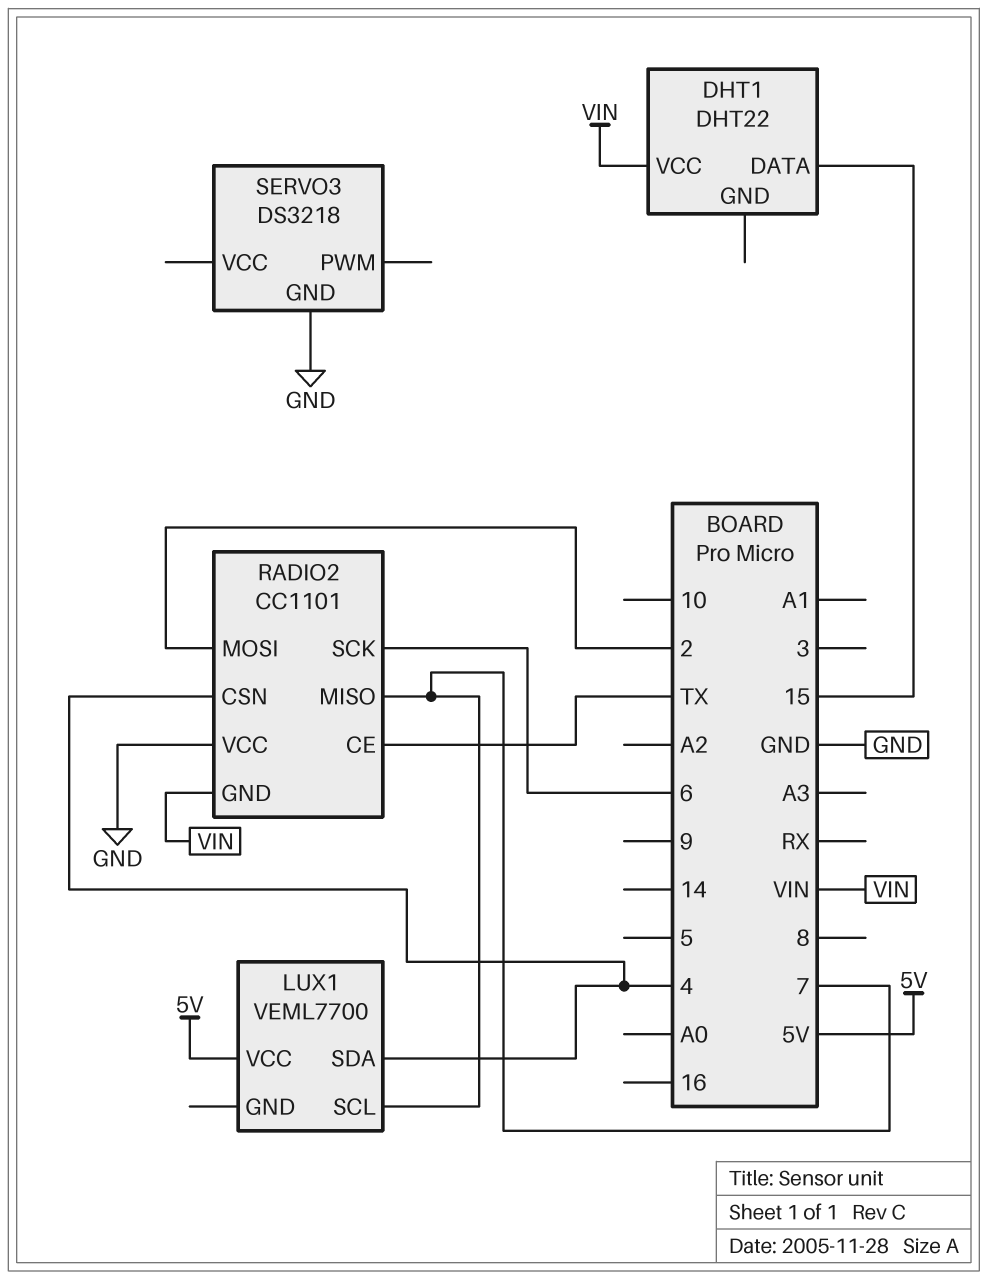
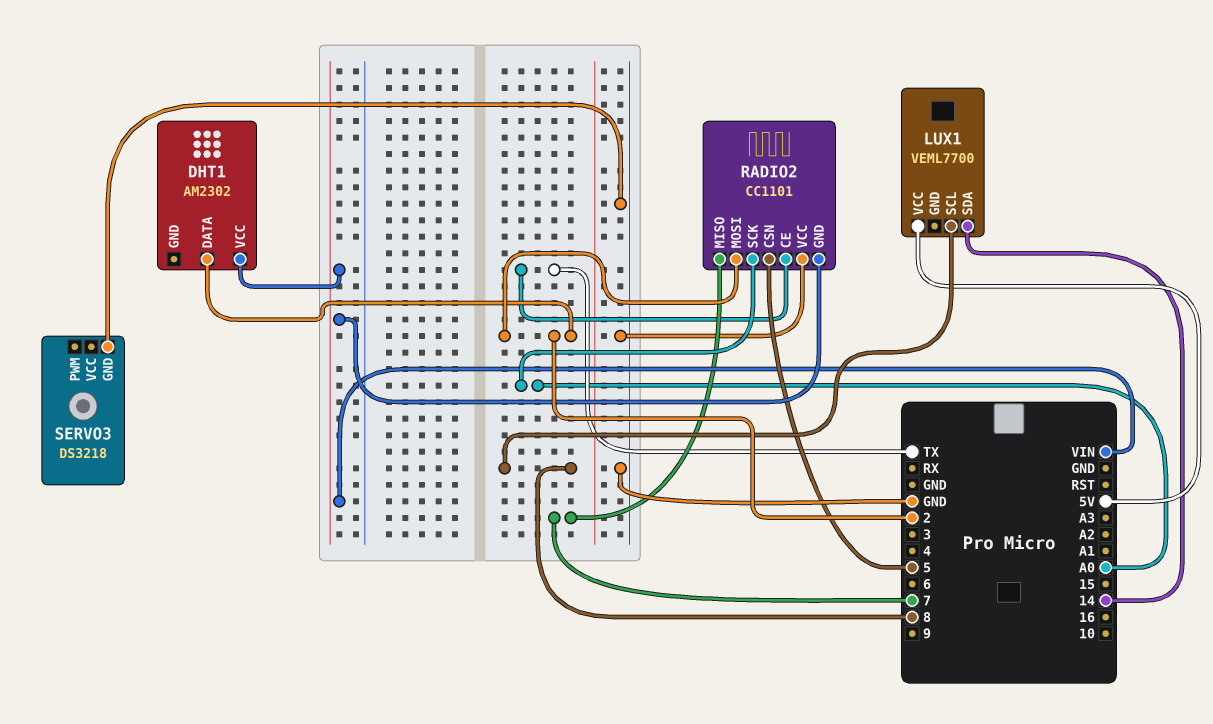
DHT1: DHT22 -> AM2302
DHT1 pin DATA: 15 -> 2
LUX1 pin SCL: 7 -> 8
LUX1 pin SDA: 4 -> 14
RADIO2 pin CSN: 4 -> 5
RADIO2 pin SCK: 6 -> A0

